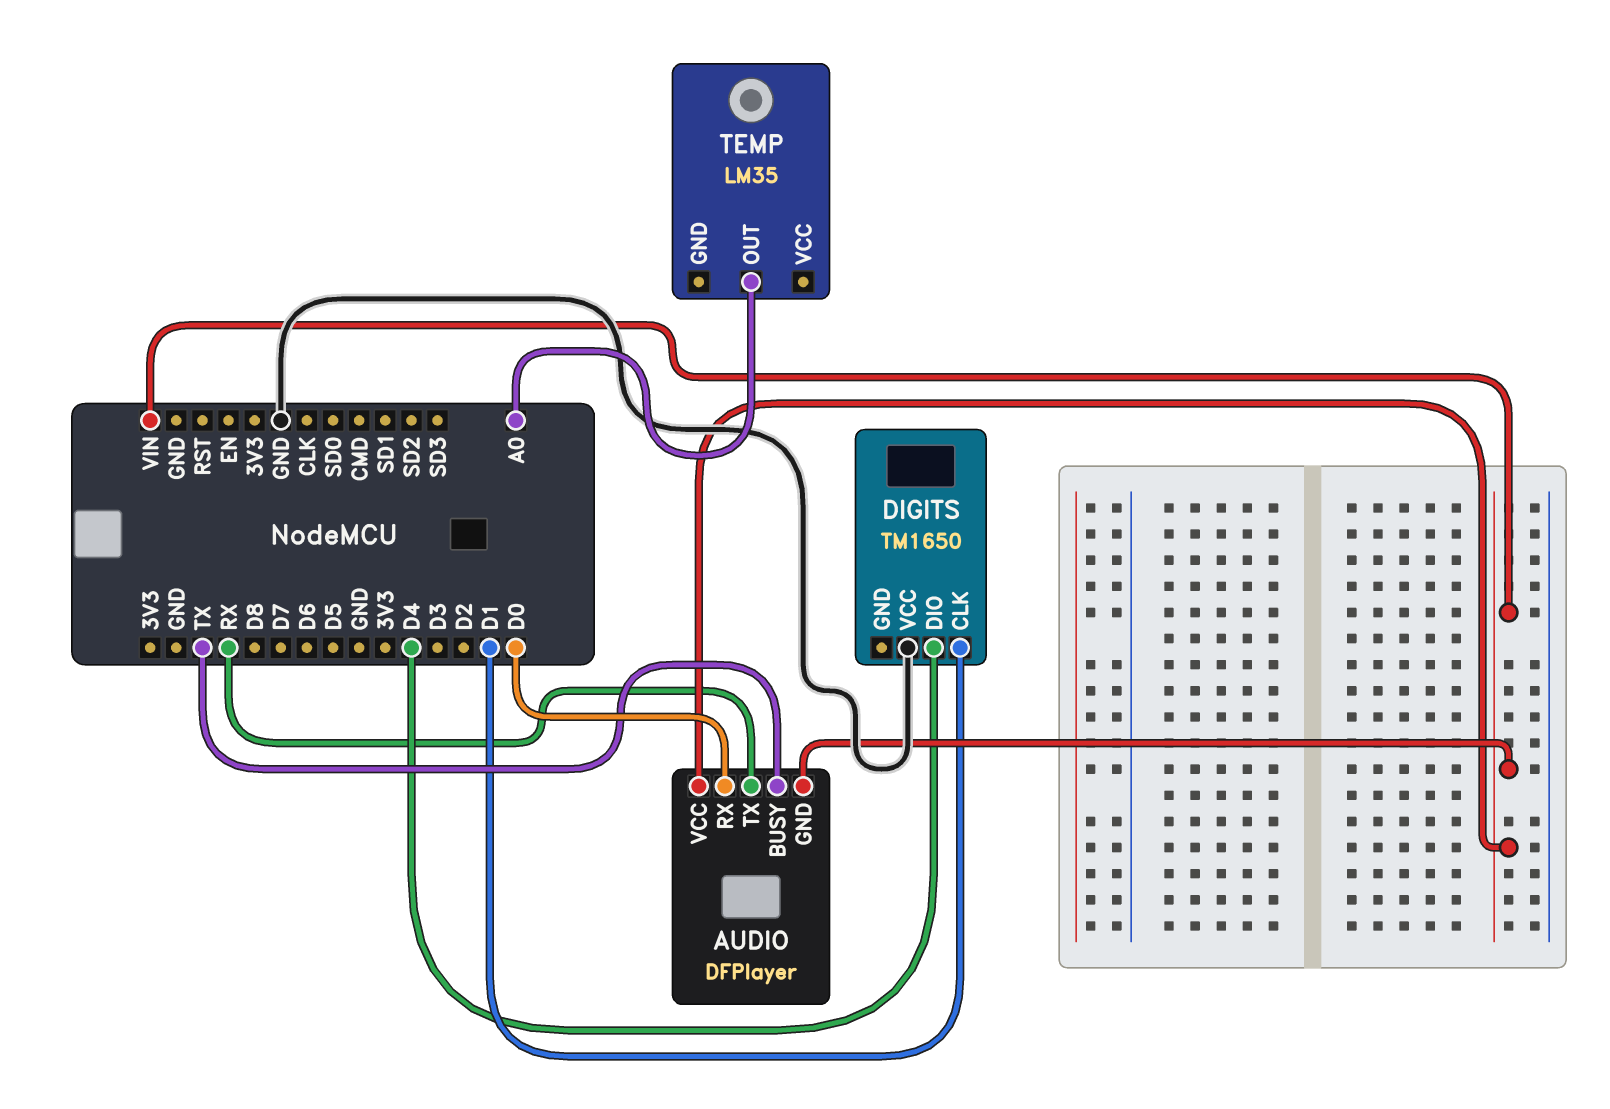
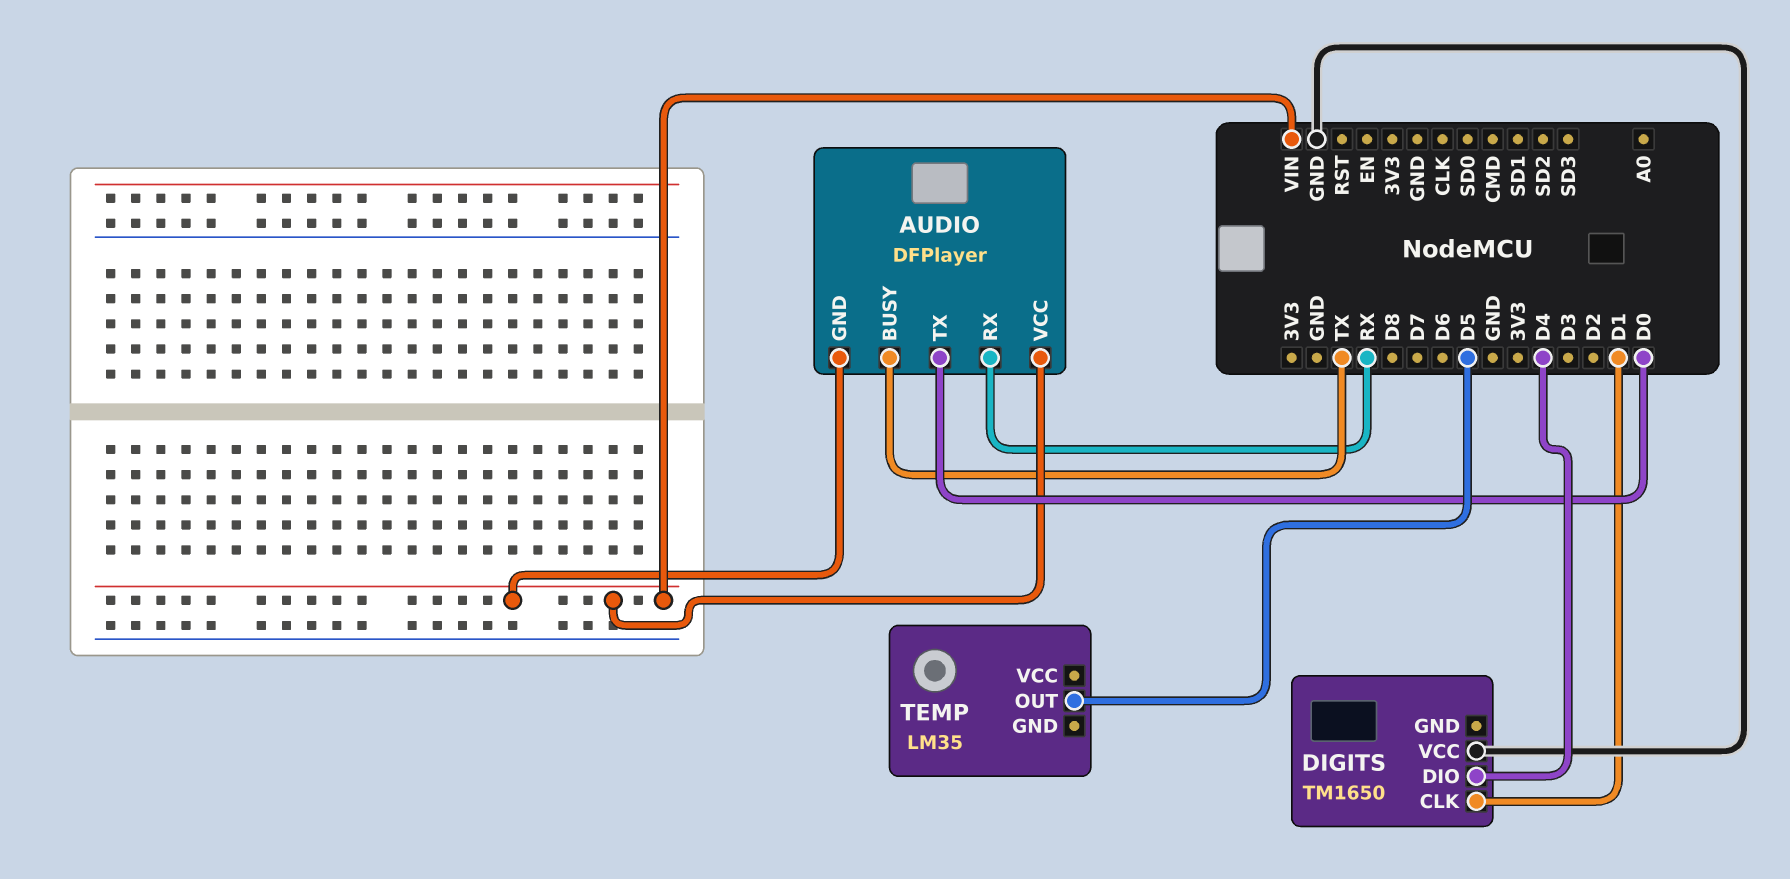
AUDIO pin RX: D0 -> RX
AUDIO pin TX: RX -> D0
TEMP pin OUT: A0 -> D5

